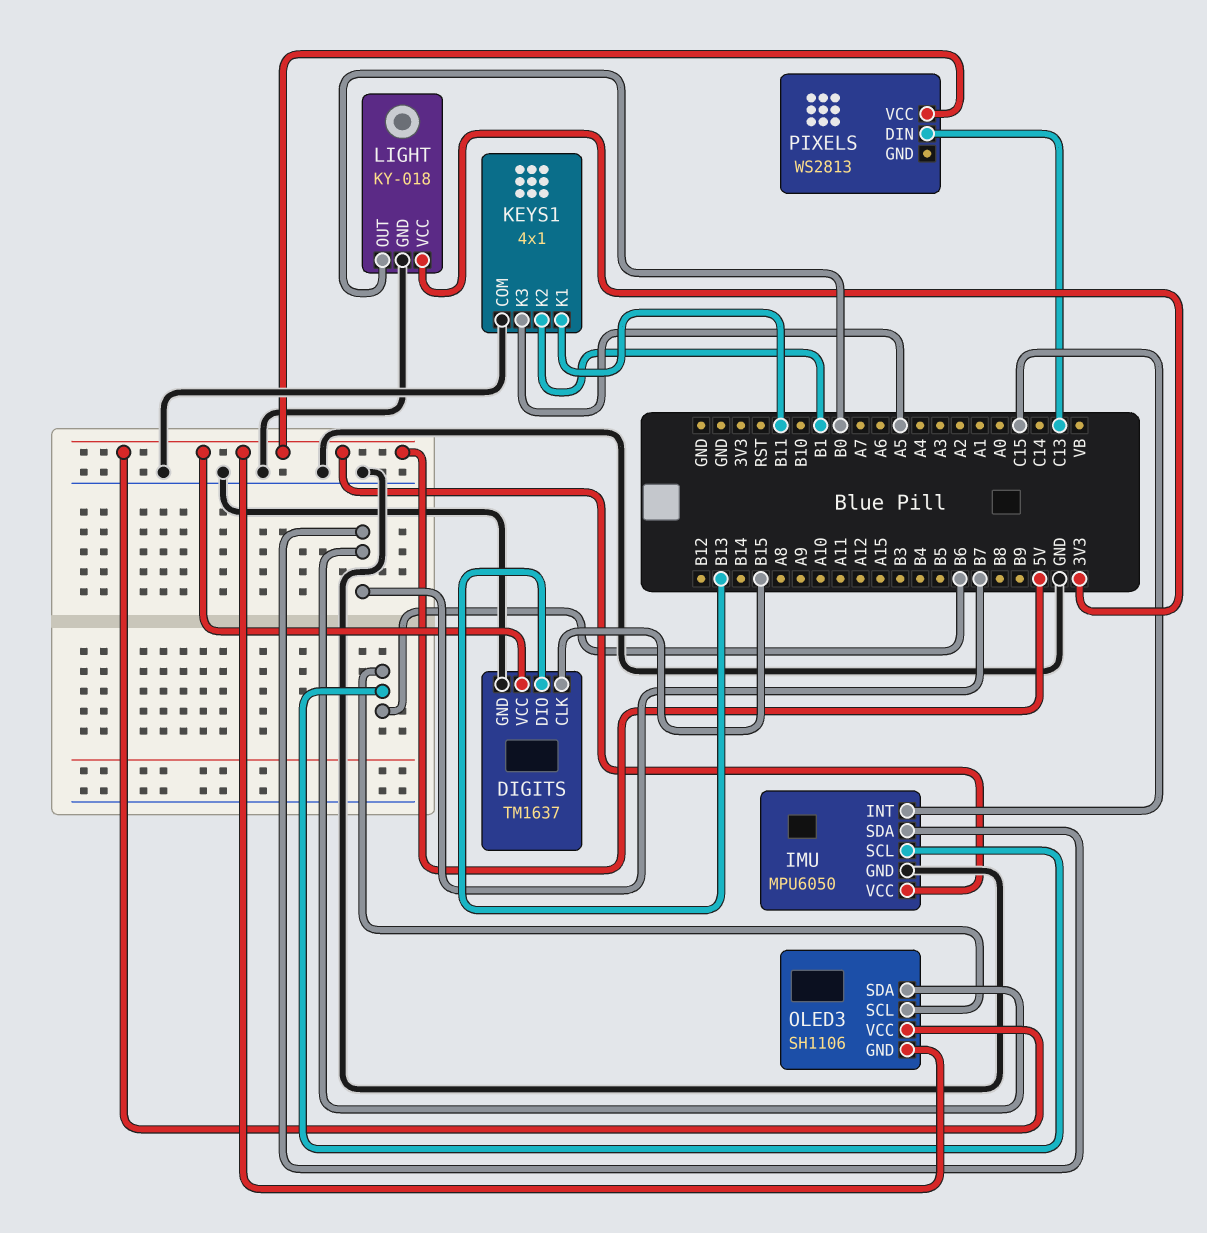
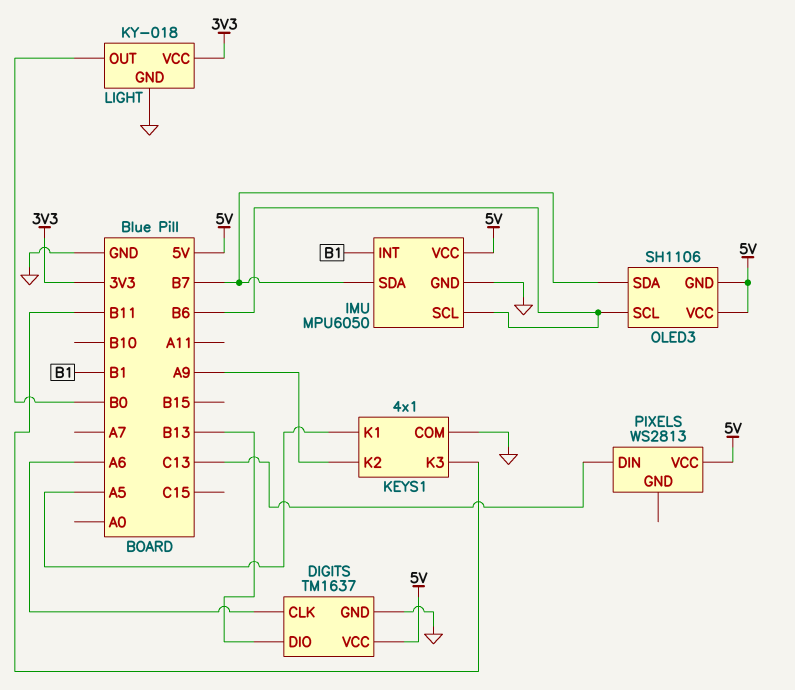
DIGITS pin CLK: B15 -> A6
IMU pin INT: C15 -> B1
KEYS1 pin K1: B11 -> A5
KEYS1 pin K2: B1 -> A9
KEYS1 pin K3: A5 -> B11

